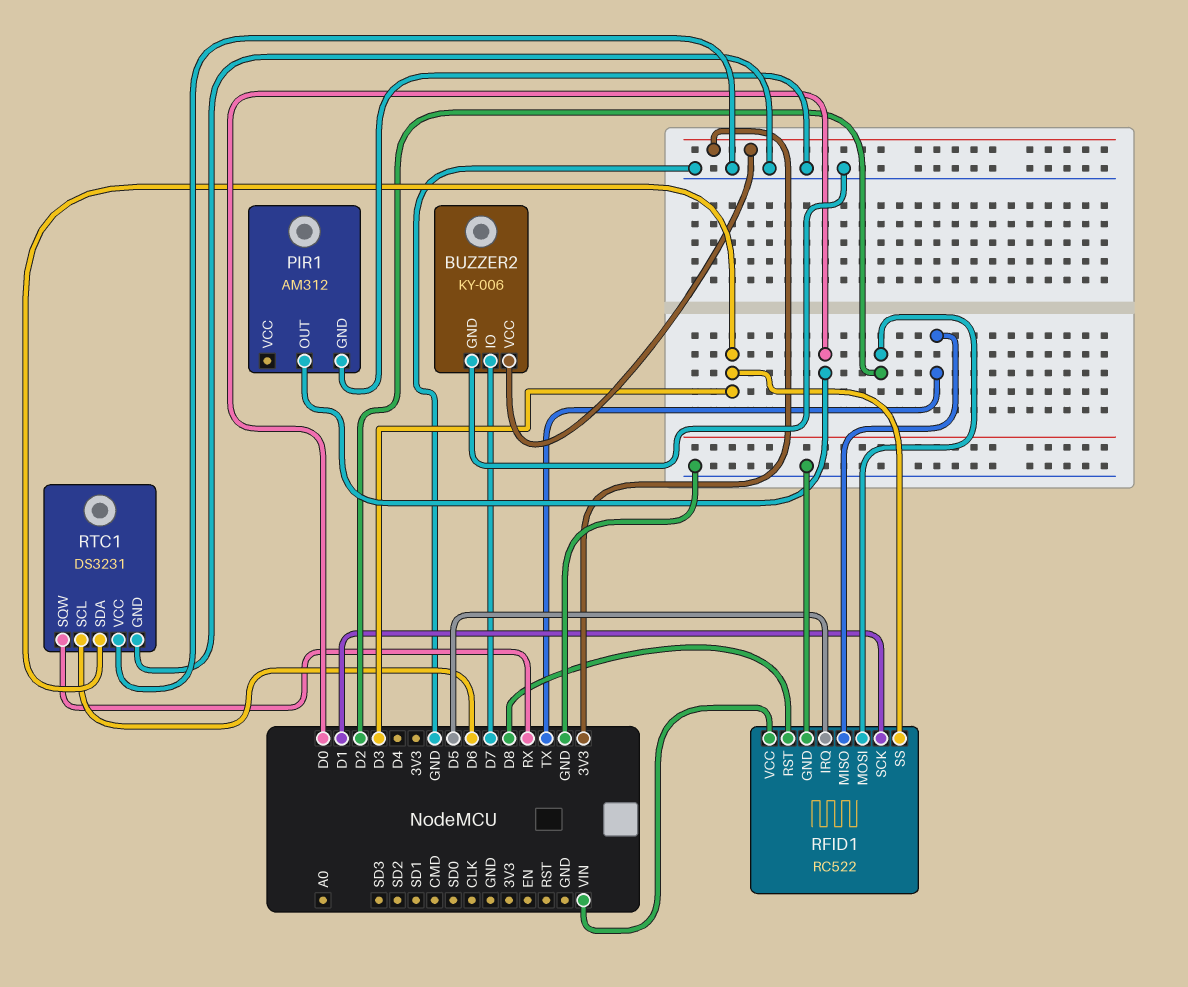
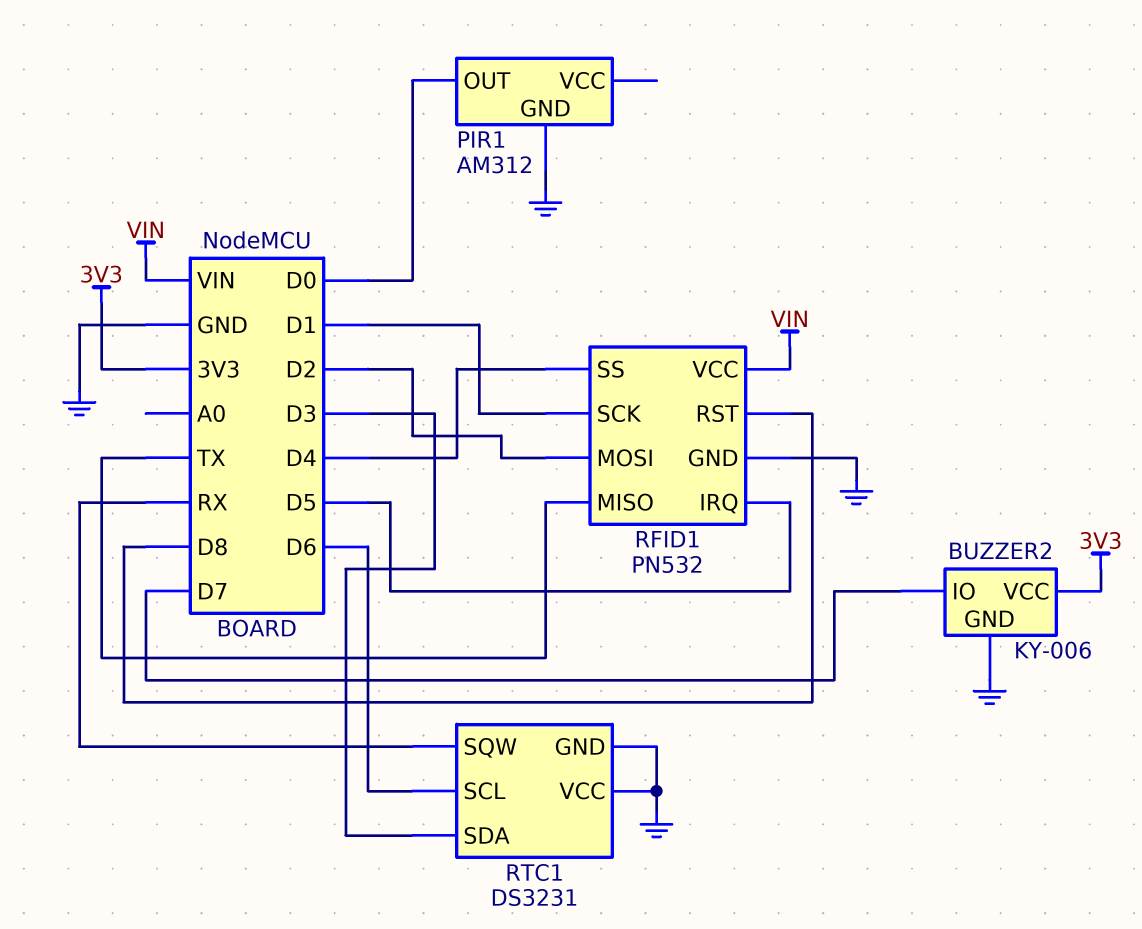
RFID1: RC522 -> PN532
RFID1 pin SS: D3 -> D4

